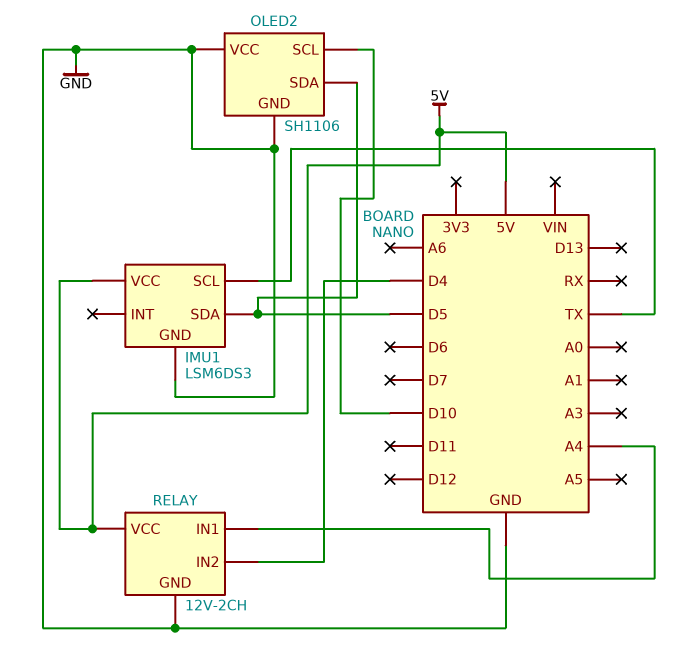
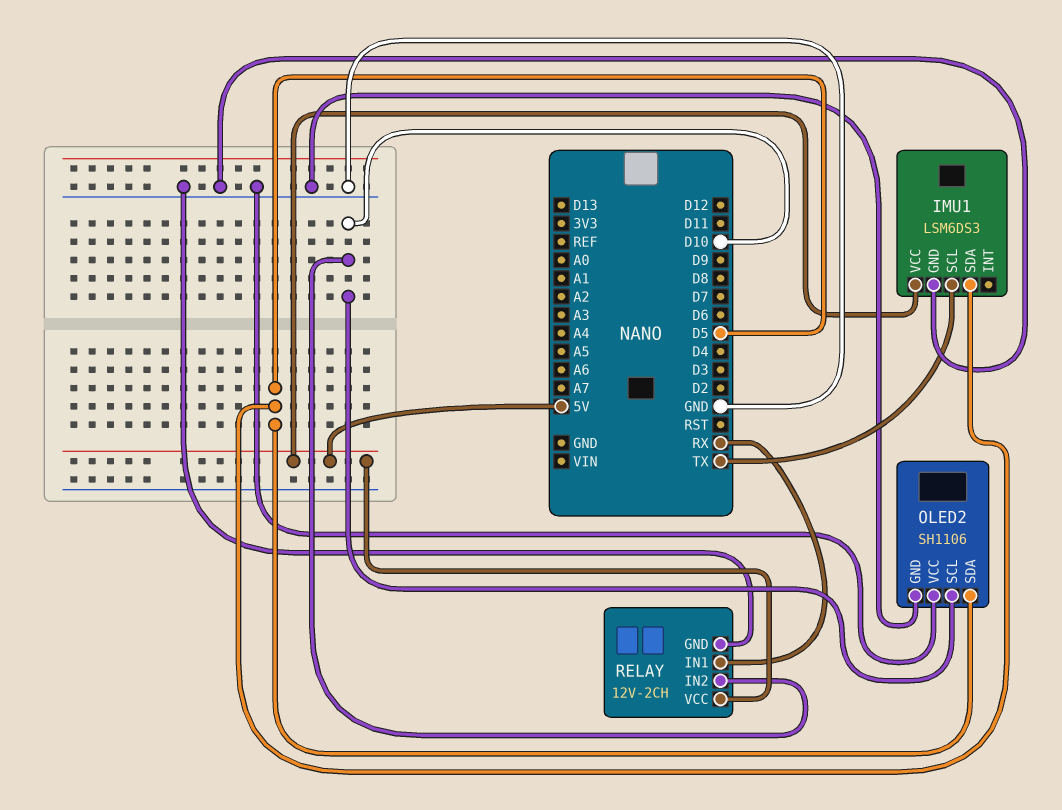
RELAY pin IN1: A4 -> RX
RELAY pin IN2: D4 -> D10

